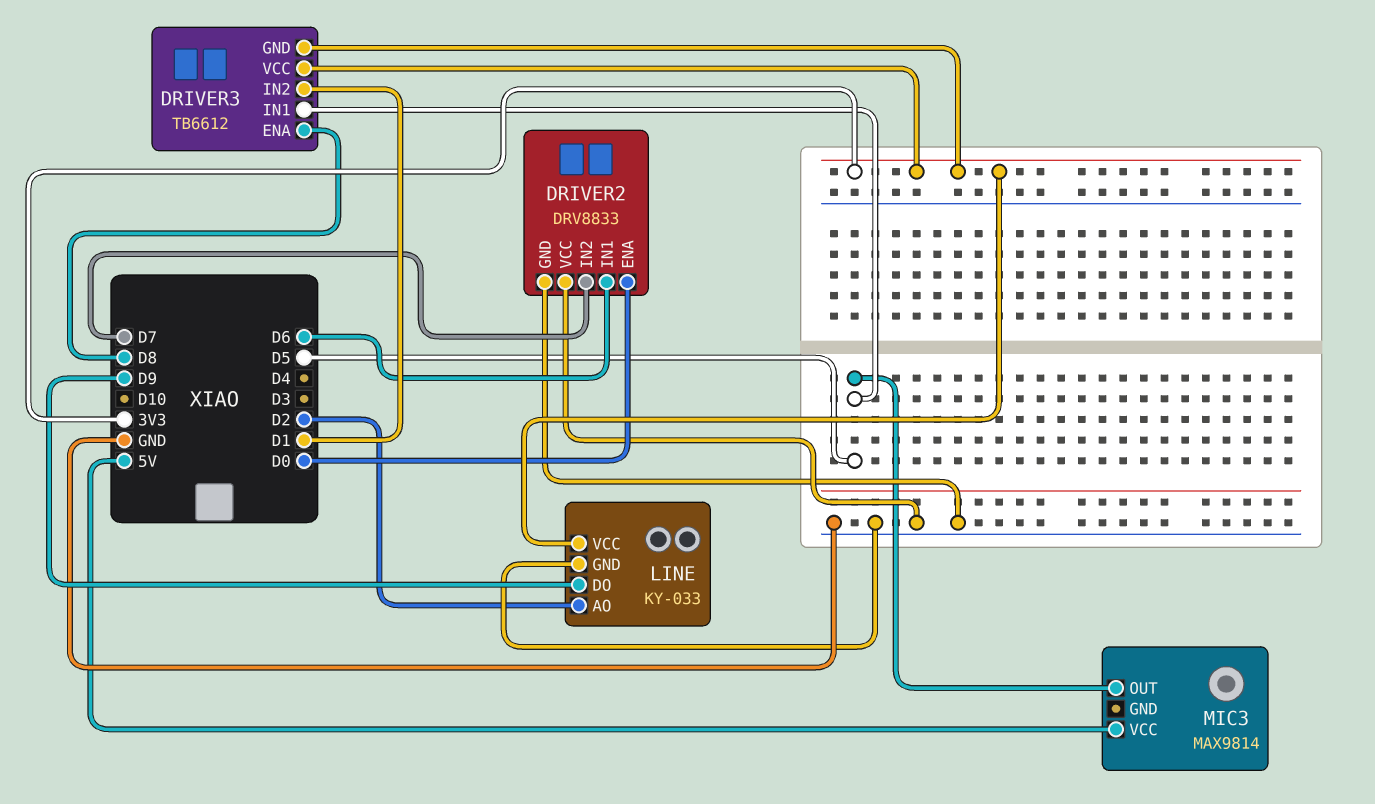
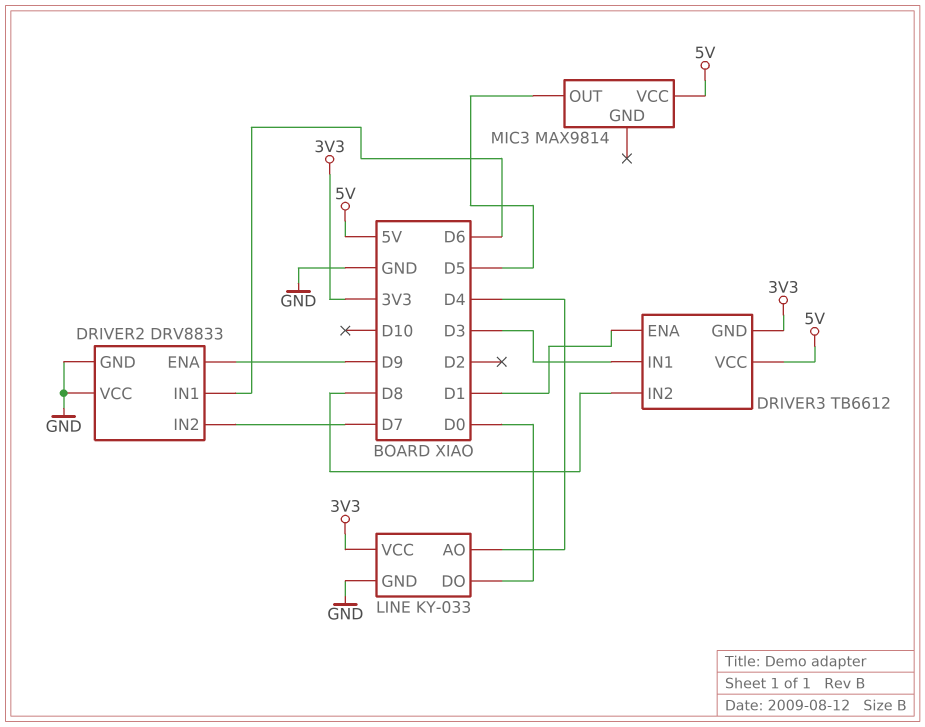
DRIVER2 pin ENA: D0 -> D9
DRIVER3 pin ENA: D8 -> D1
DRIVER3 pin IN1: D5 -> D3
DRIVER3 pin IN2: D1 -> D8
DRIVER3 pin VCC: 3V3 -> 5V
LINE pin AO: D2 -> D4
LINE pin DO: D9 -> D0

